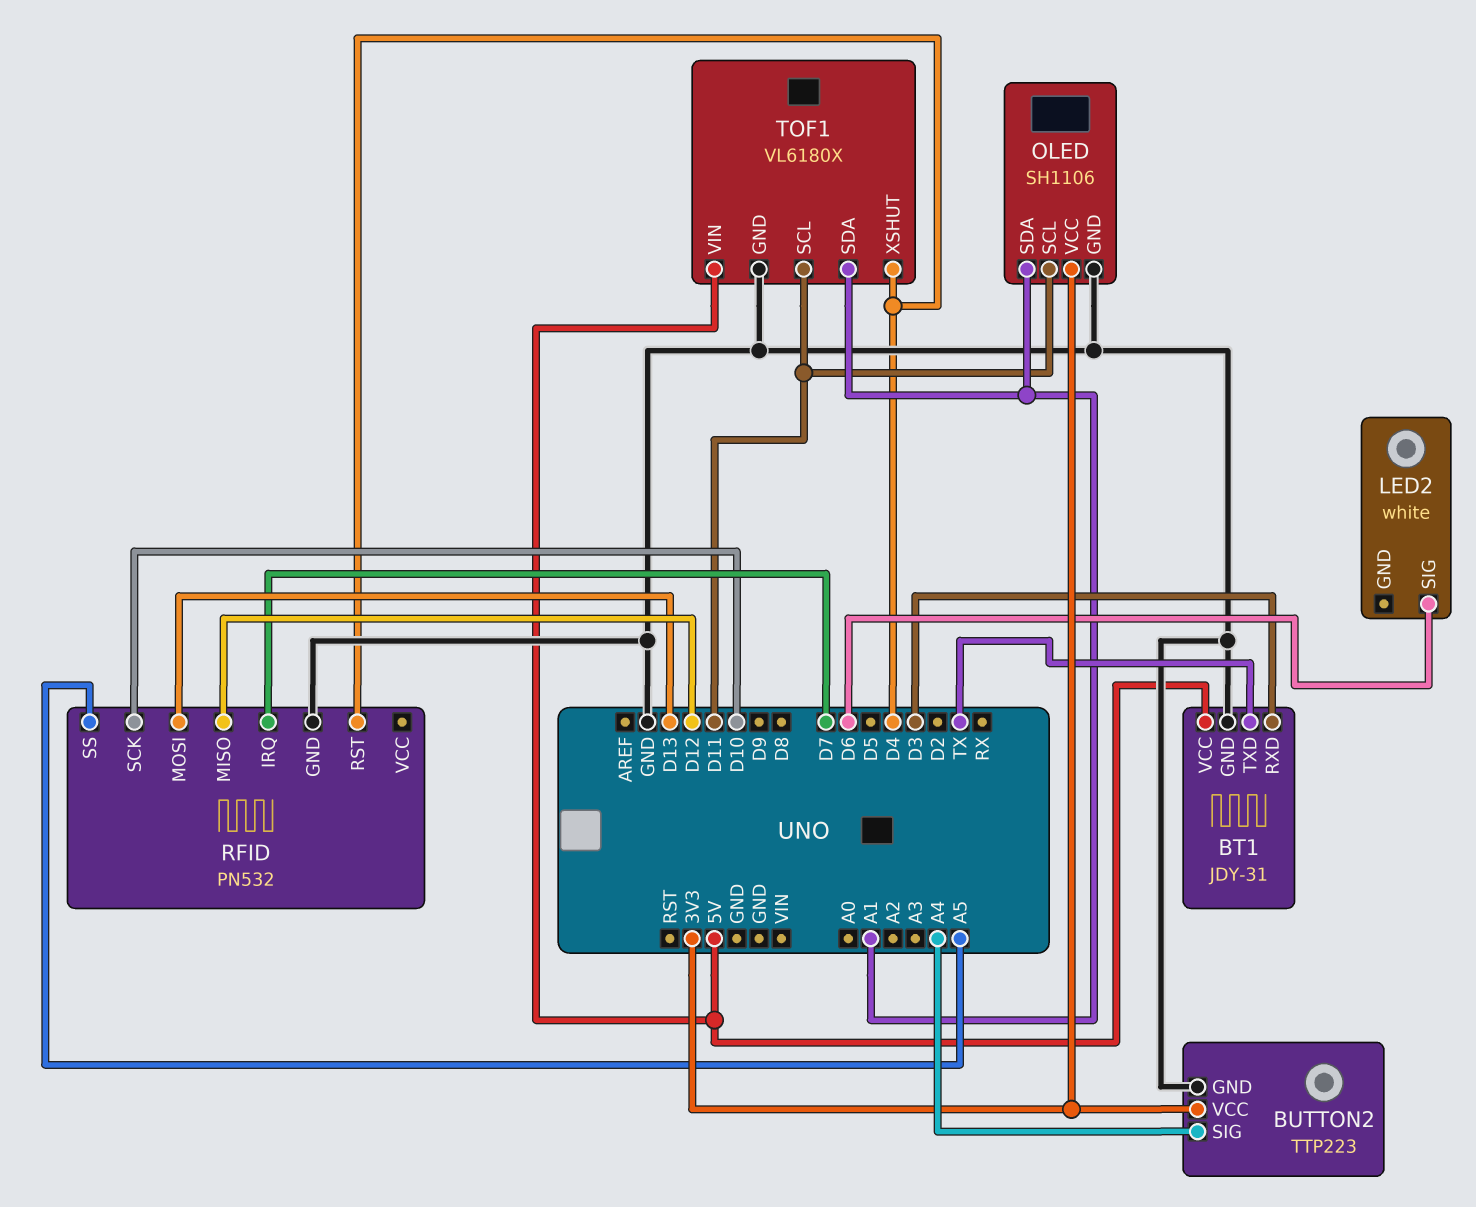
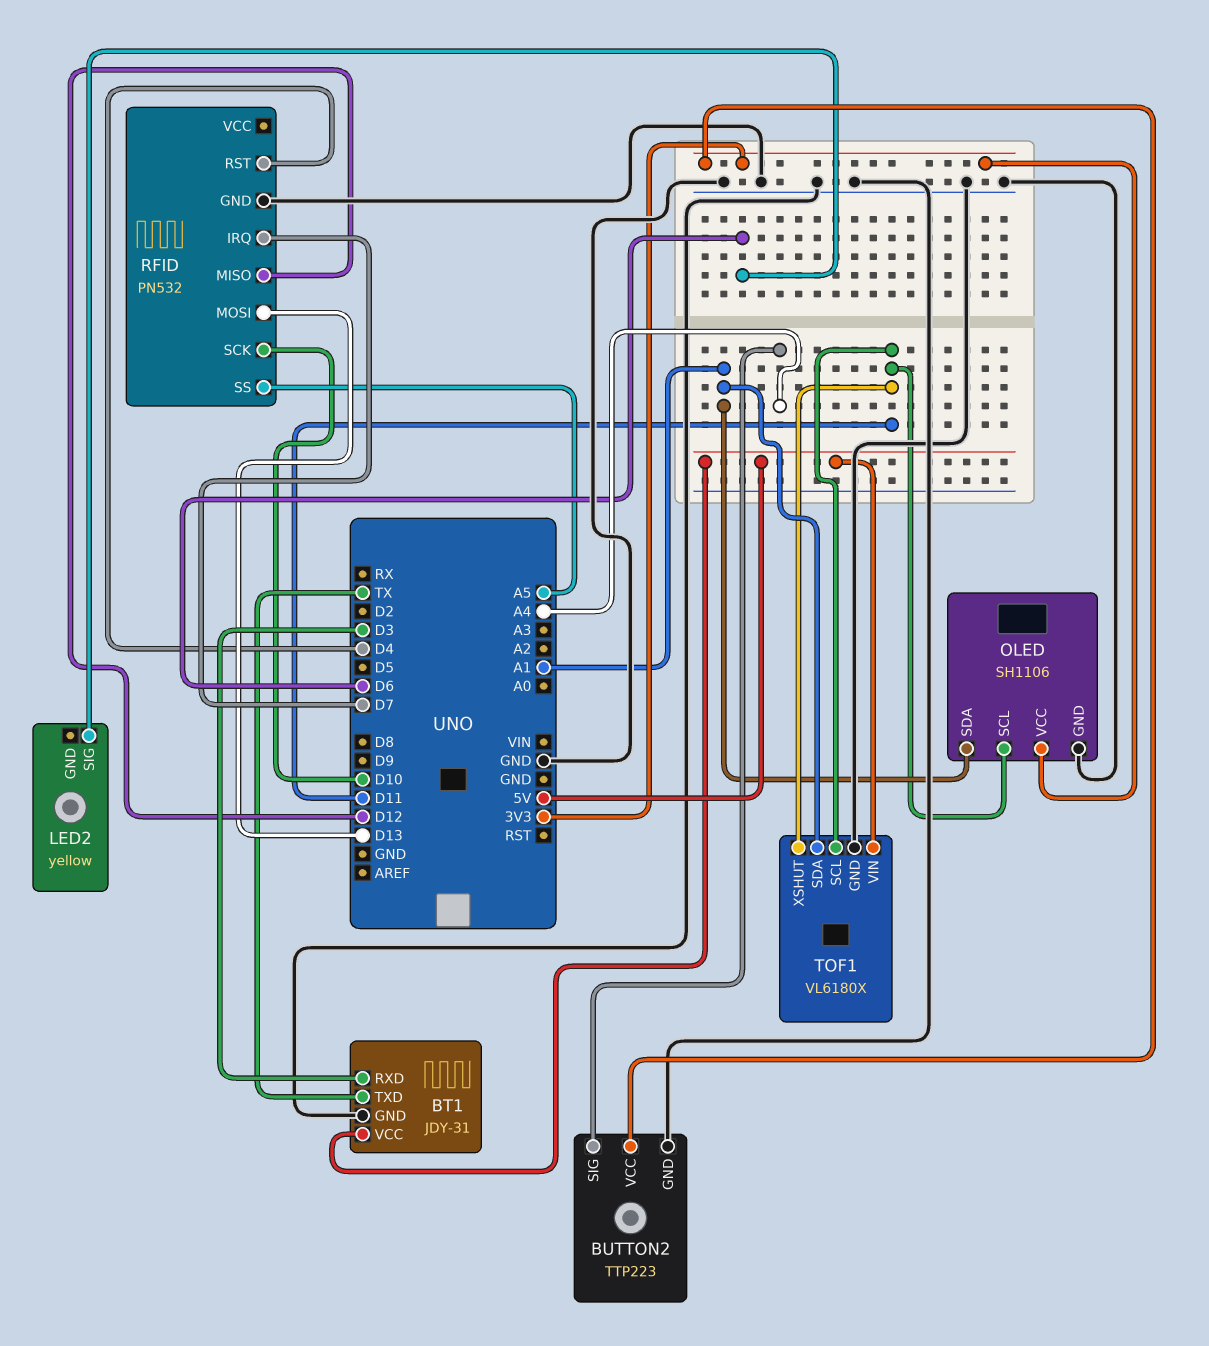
LED2: white -> yellow
TOF1 pin XSHUT: D4 -> D11

